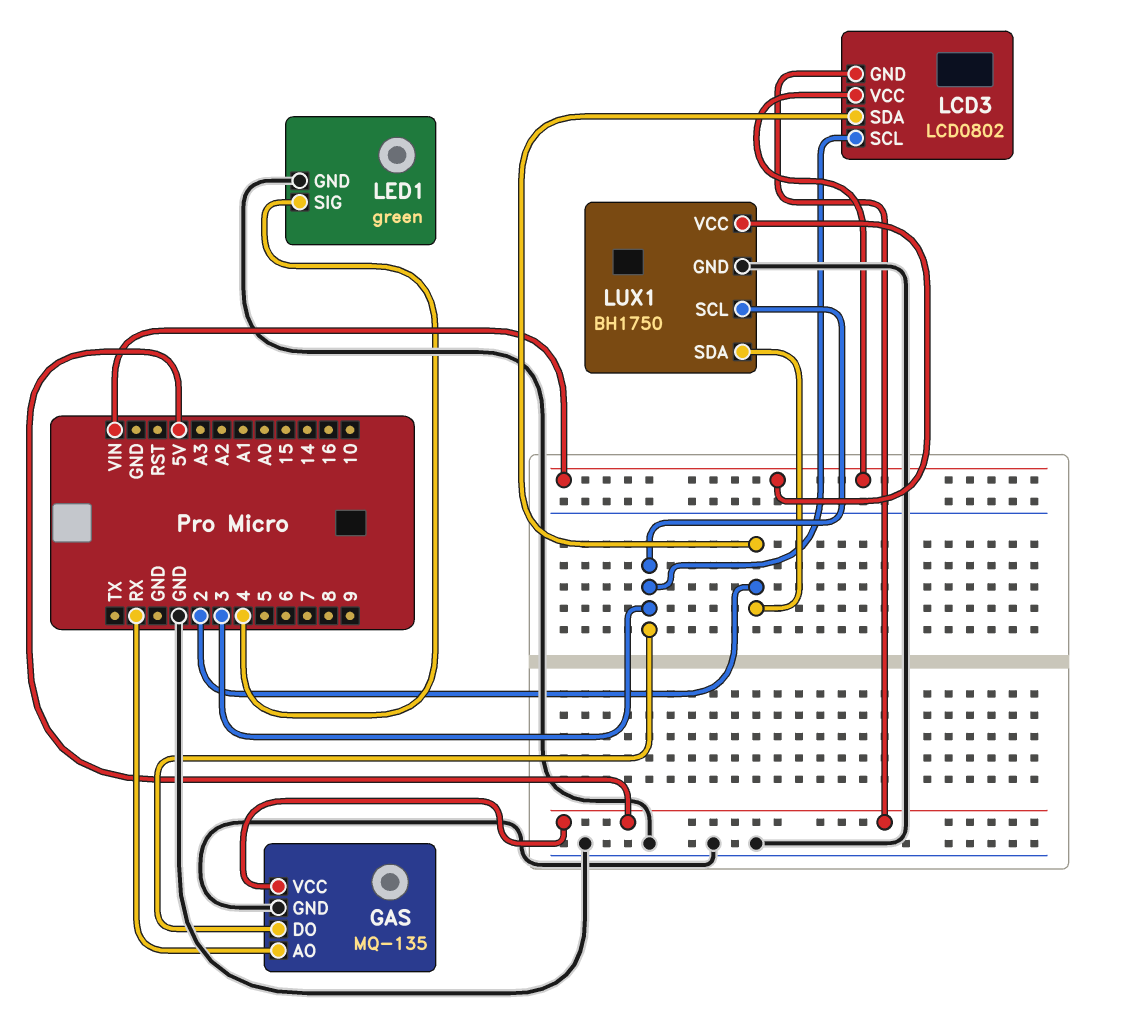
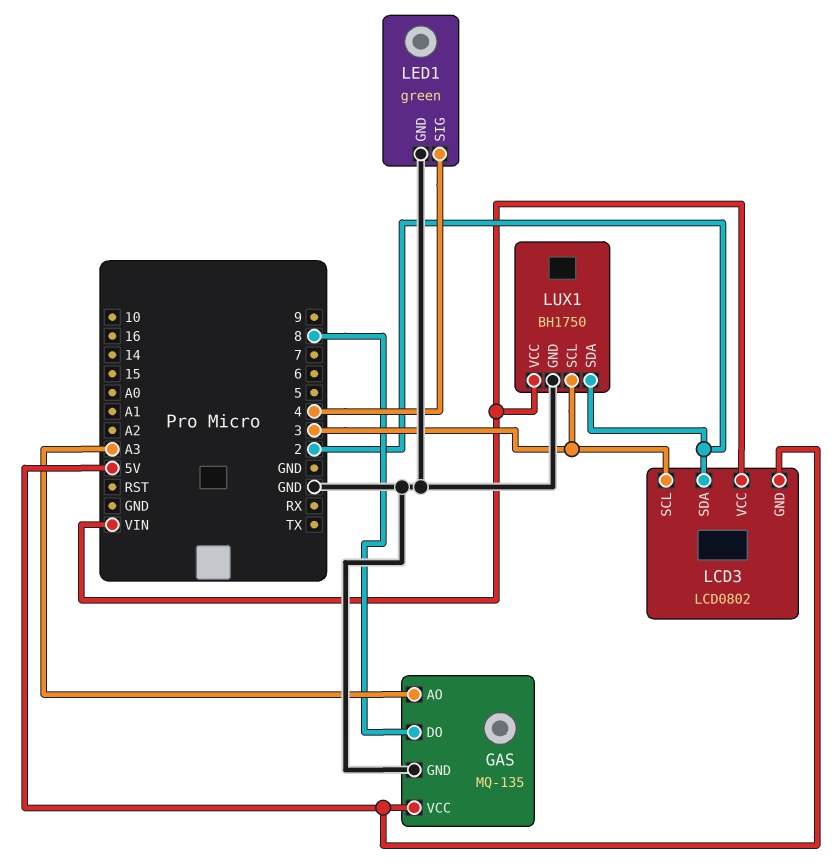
GAS pin AO: RX -> A3
GAS pin DO: 3 -> 8

